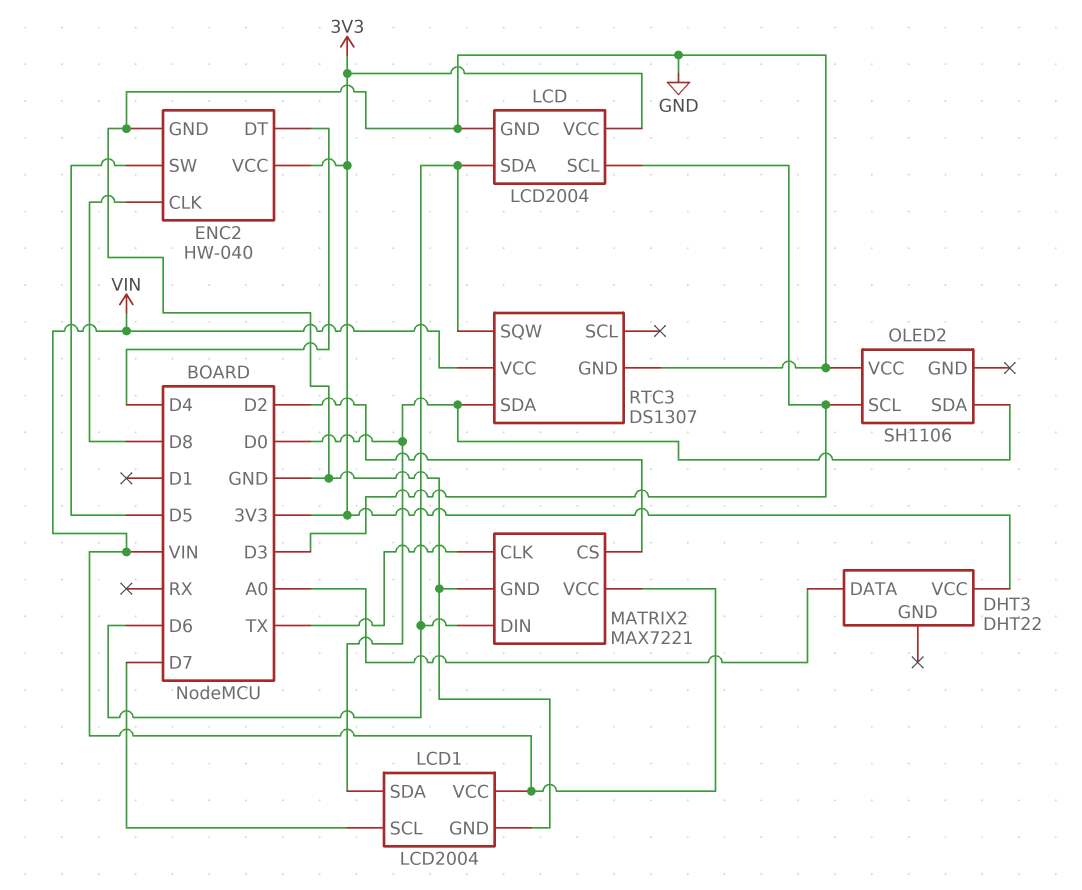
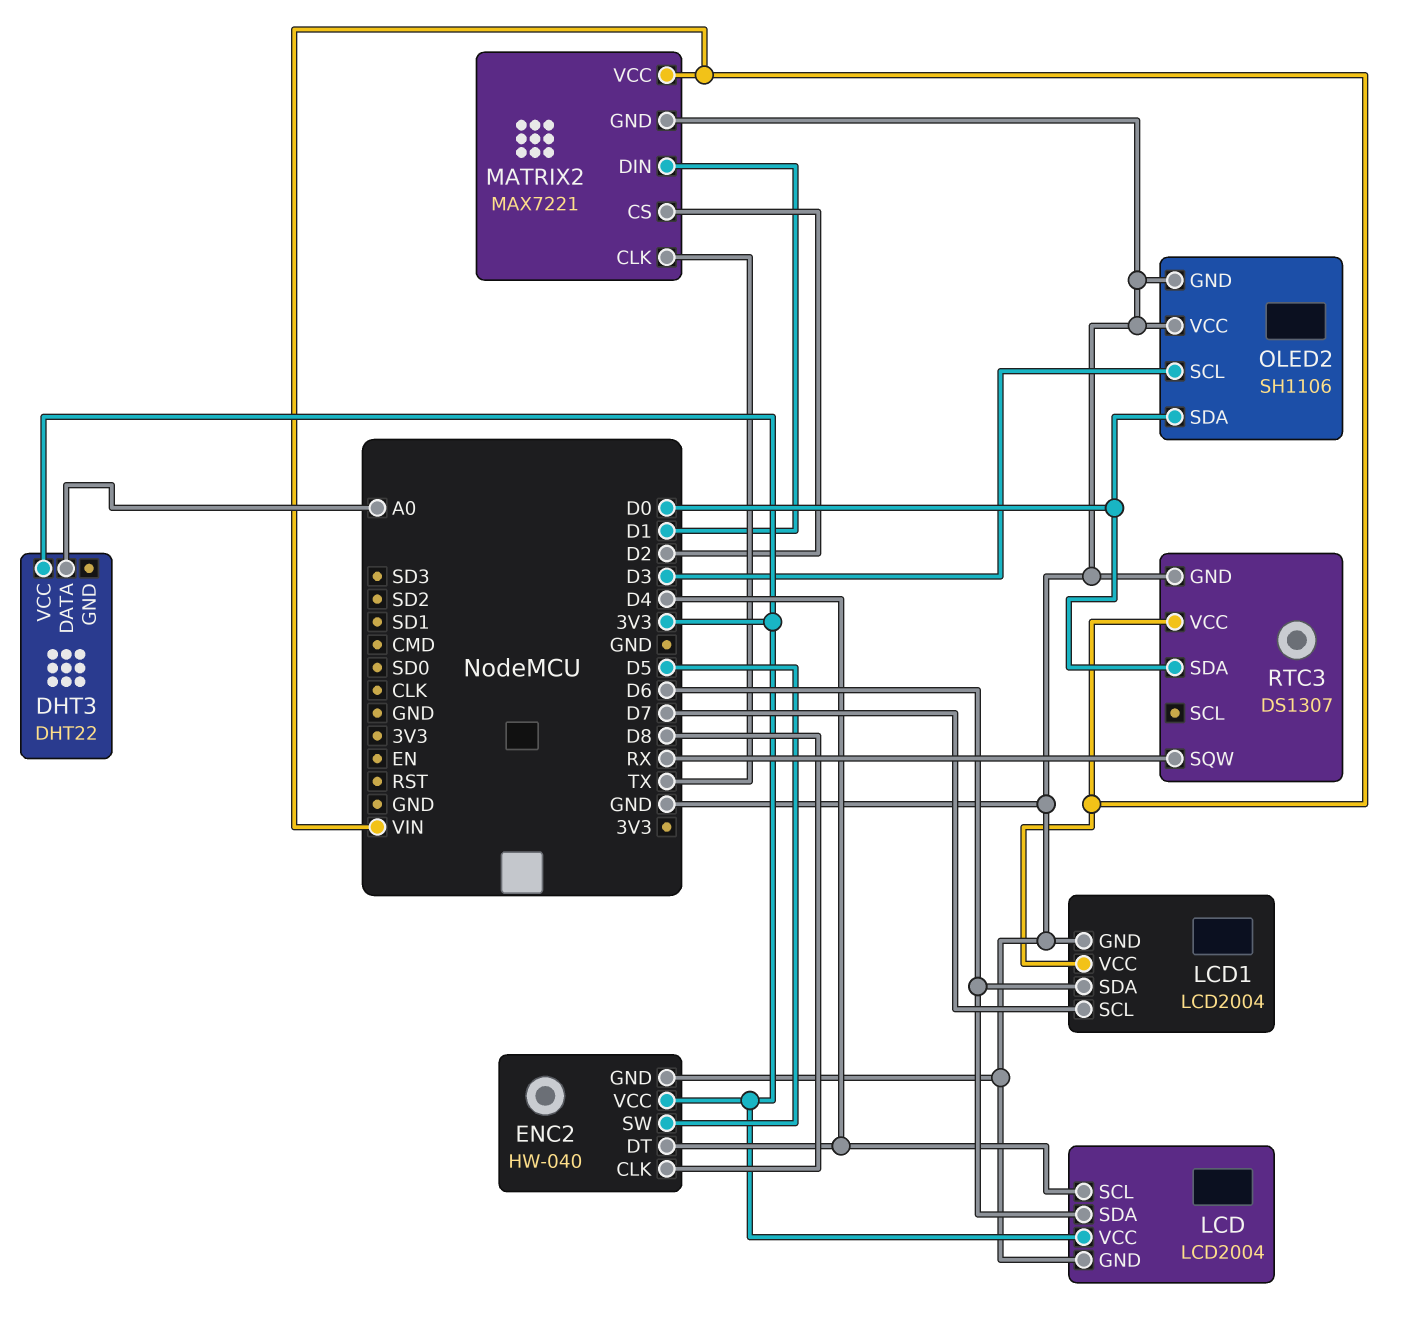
LCD pin SCL: D3 -> D4
LCD1 pin SDA: D0 -> D6
MATRIX2 pin DIN: D6 -> D1
OLED2 pin GND: none -> GND
RTC3 pin SQW: D6 -> RX

